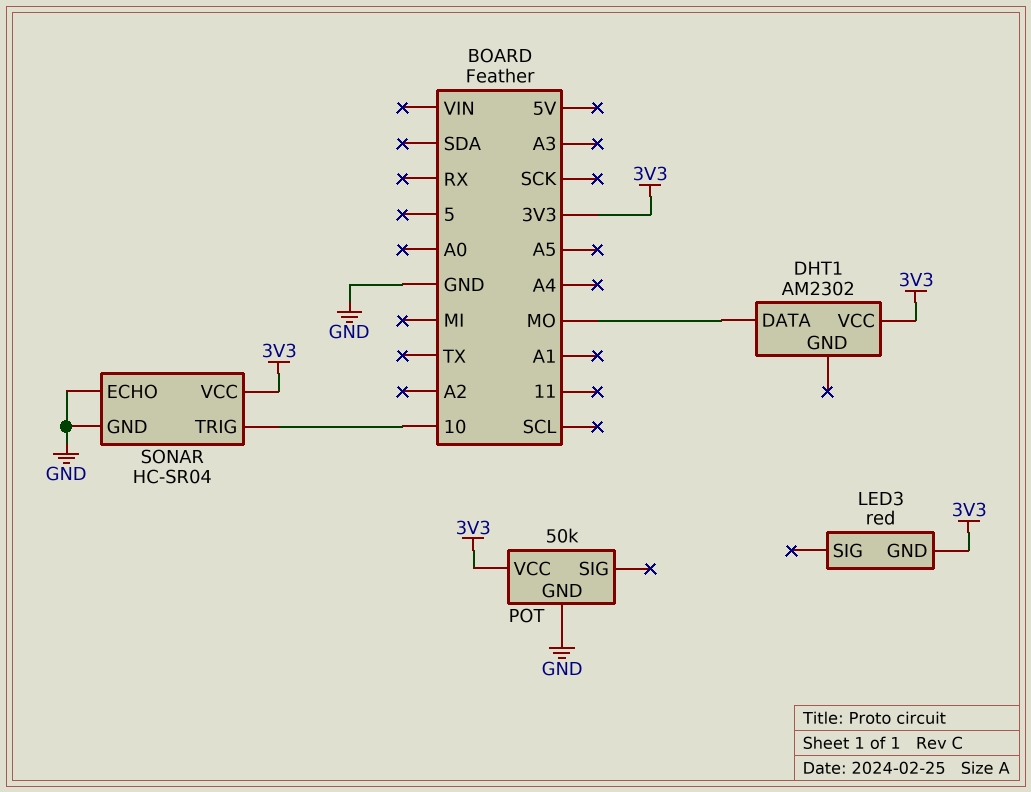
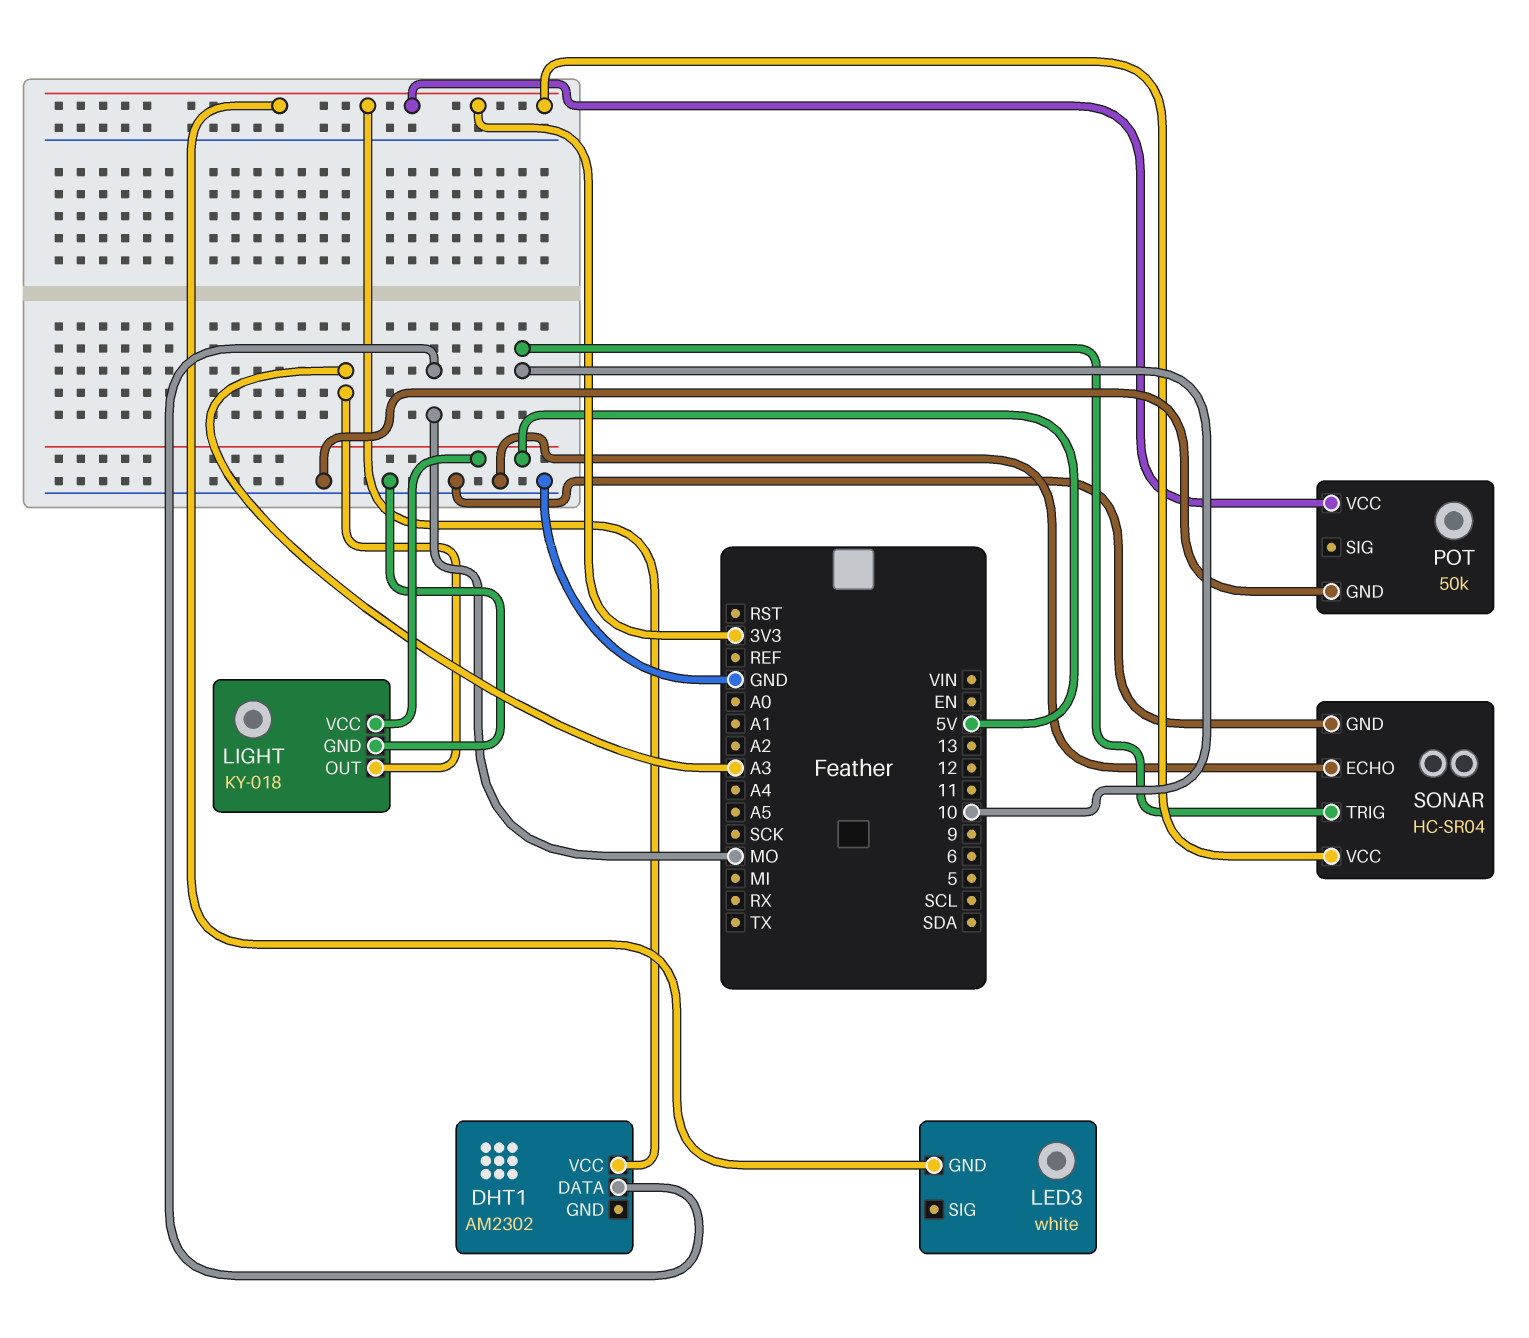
LED3: red -> white
LIGHT: none -> KY-018
LIGHT pin GND: none -> GND
LIGHT pin OUT: none -> A3
LIGHT pin VCC: none -> 5V

